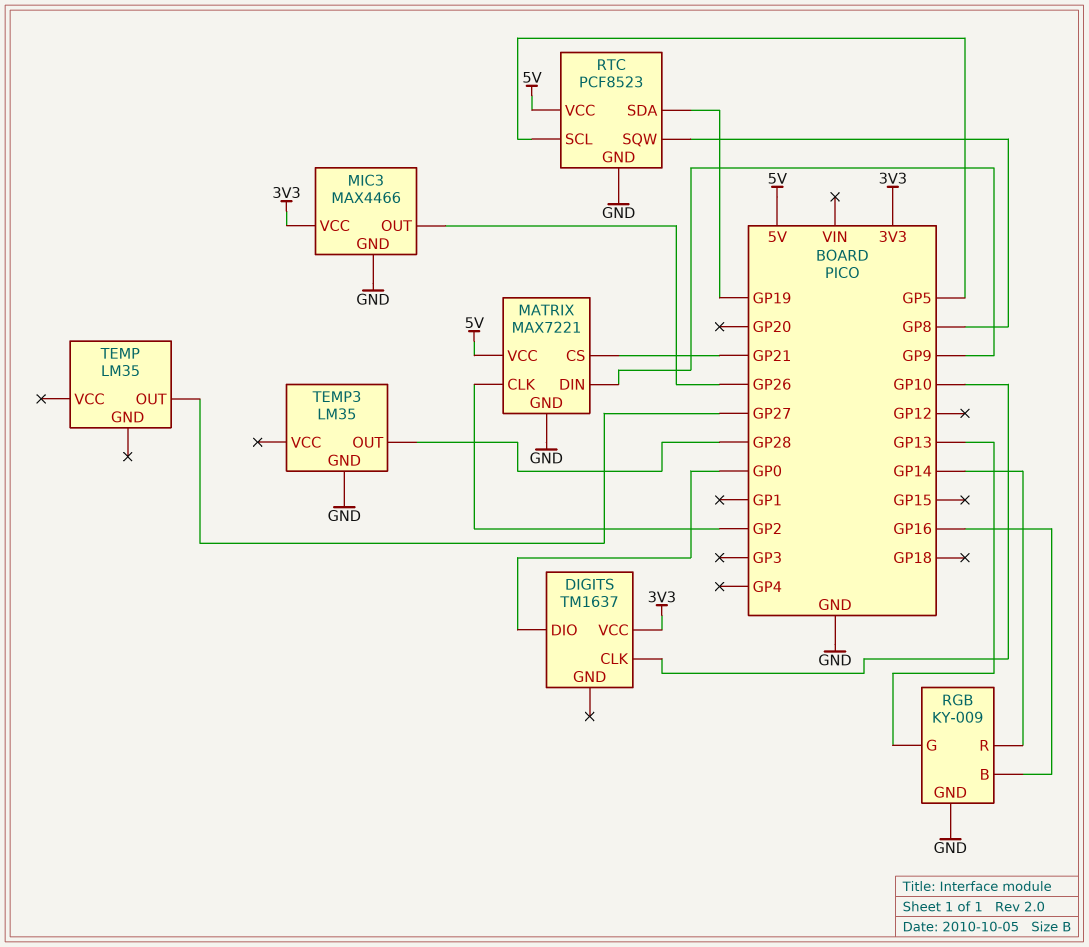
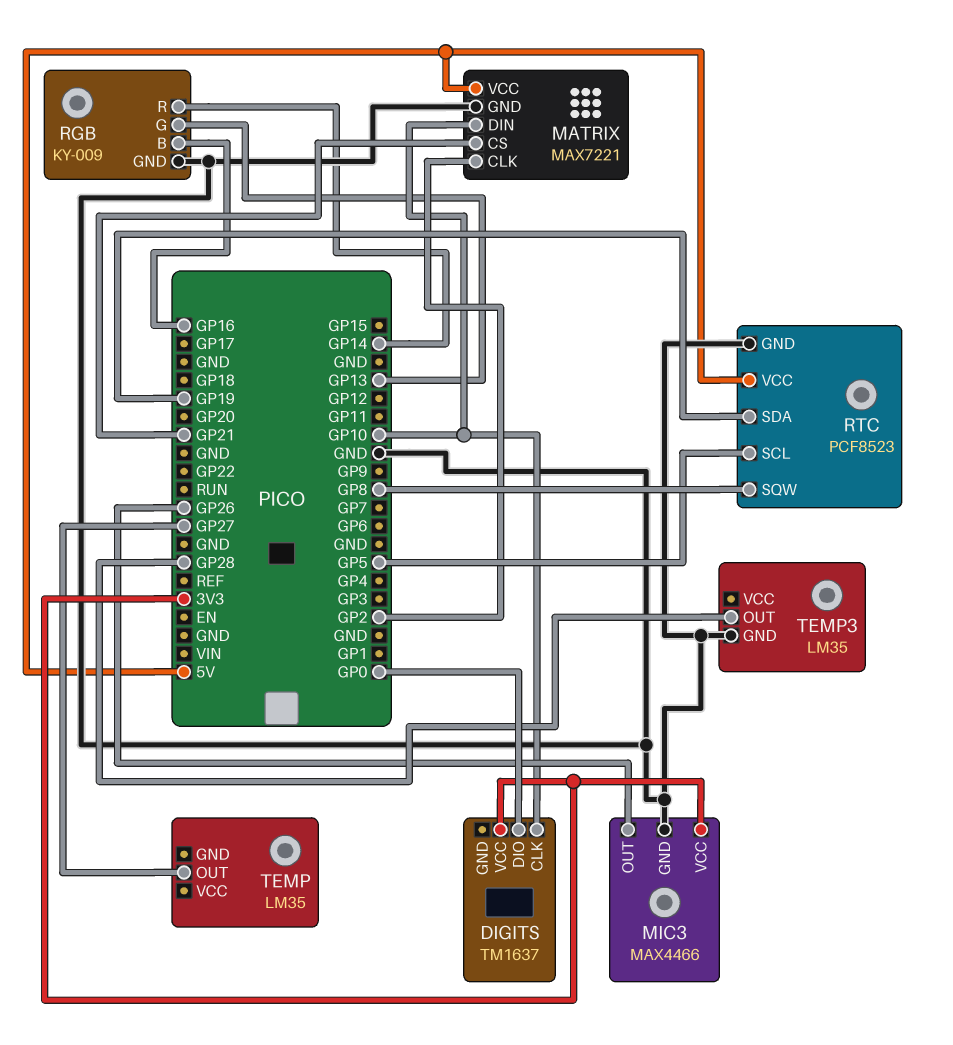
MATRIX pin DIN: GP9 -> GP10

